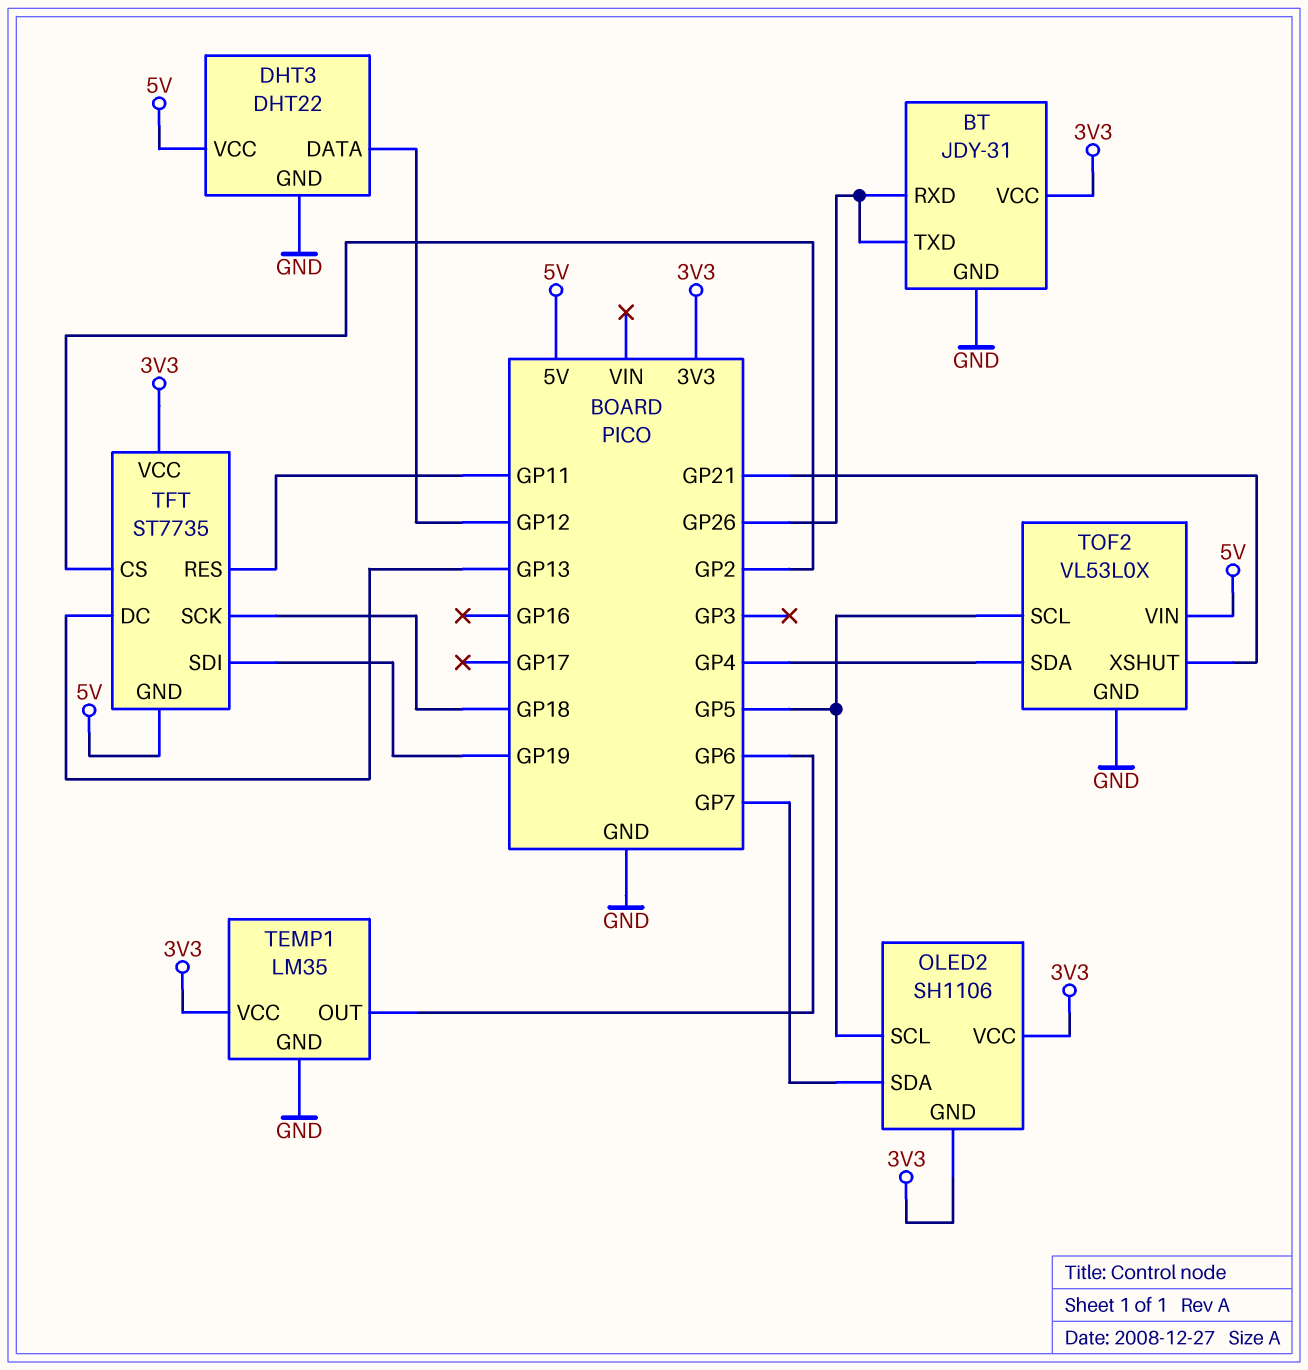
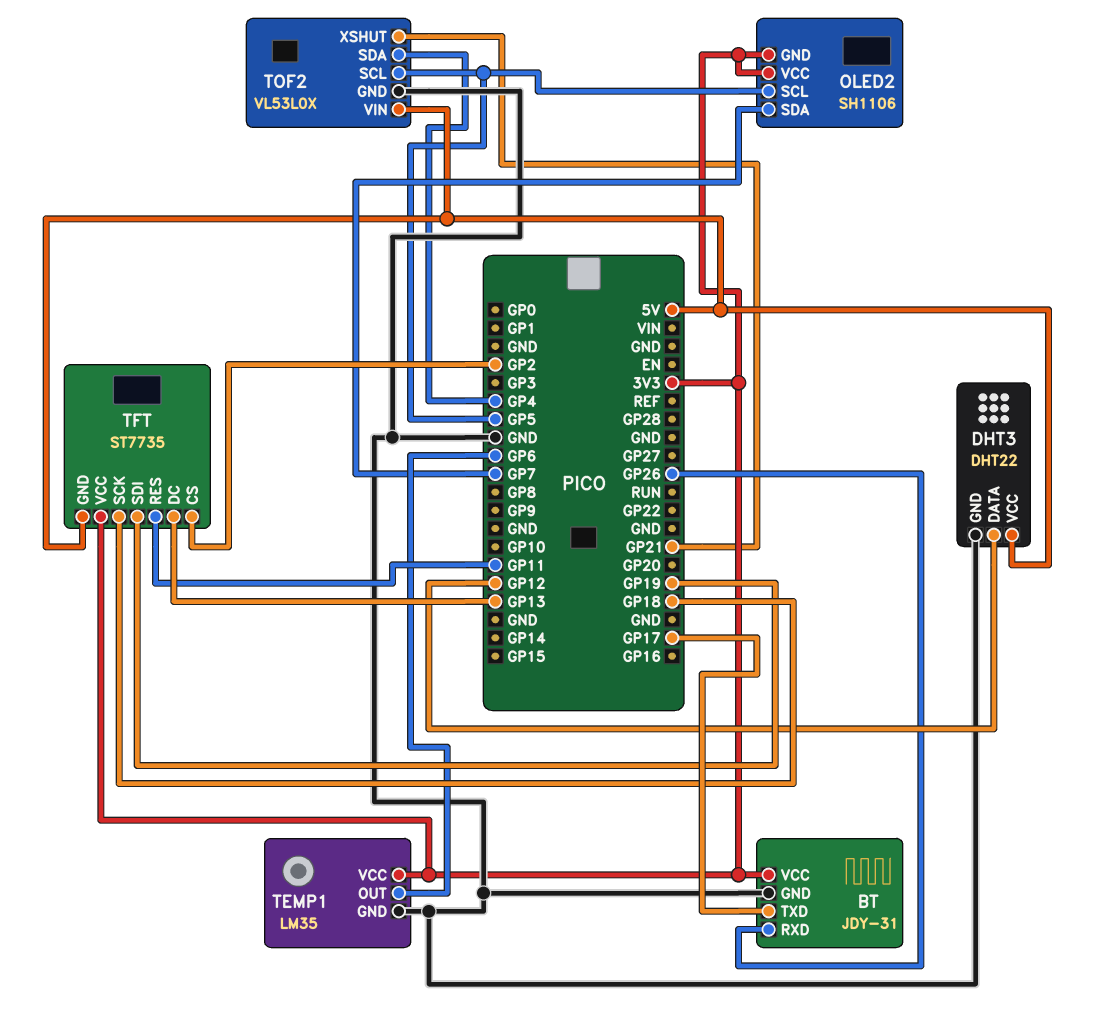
BT pin TXD: GP26 -> GP17

